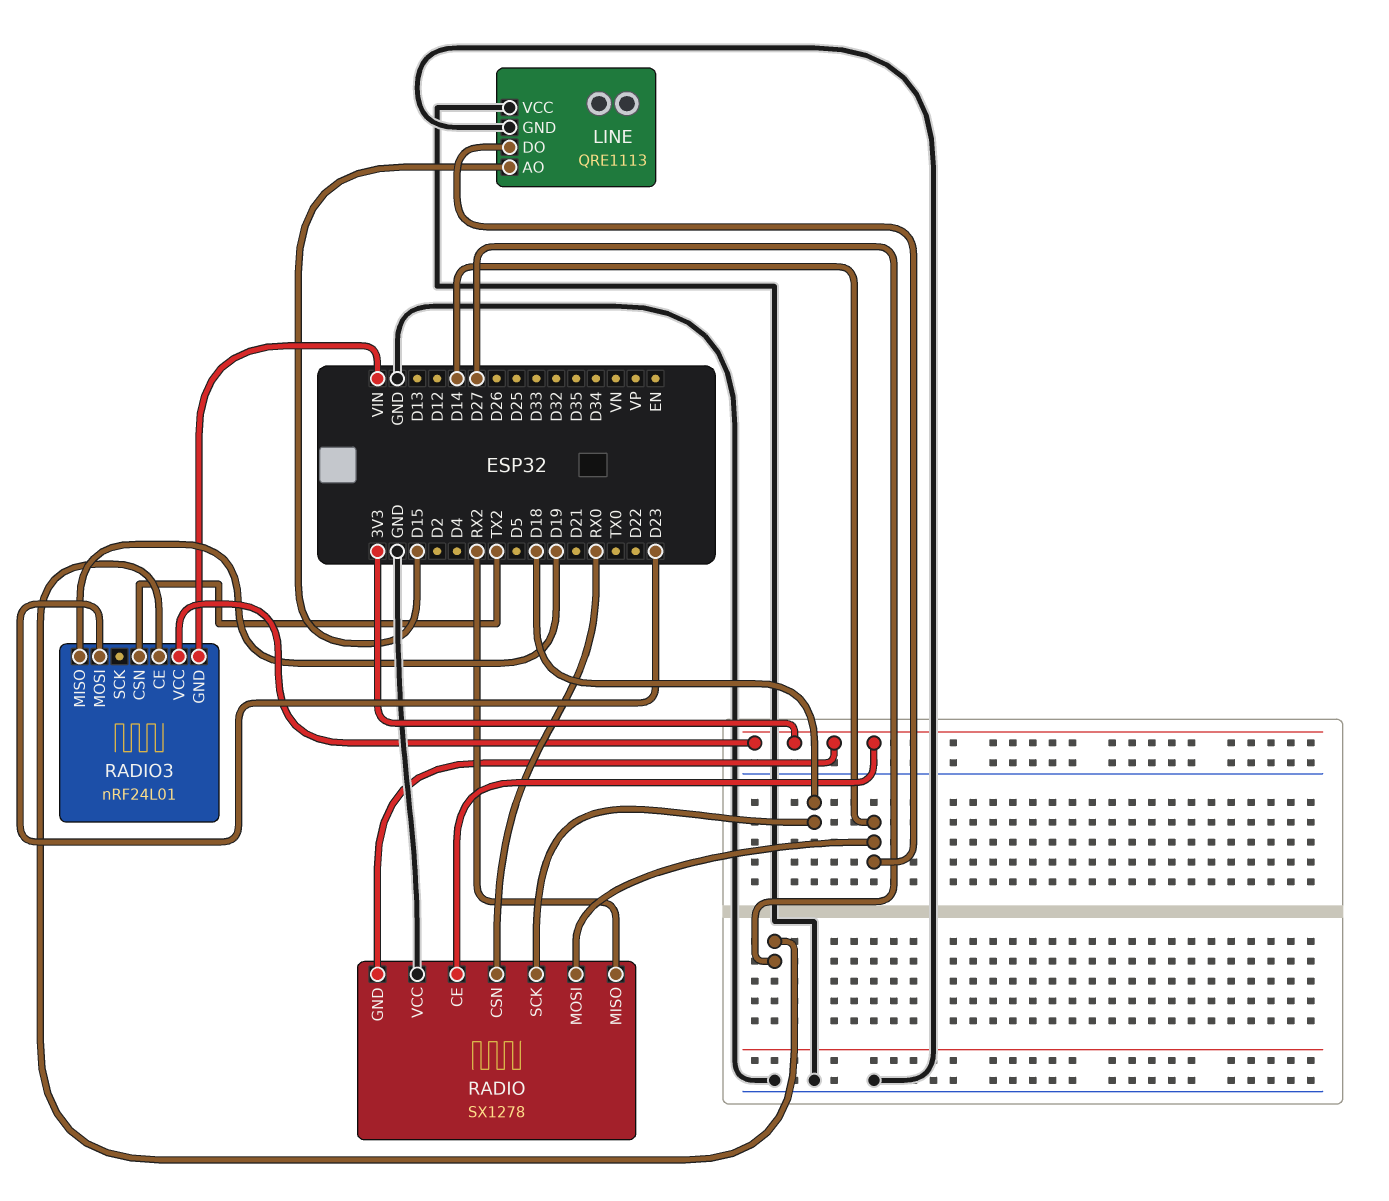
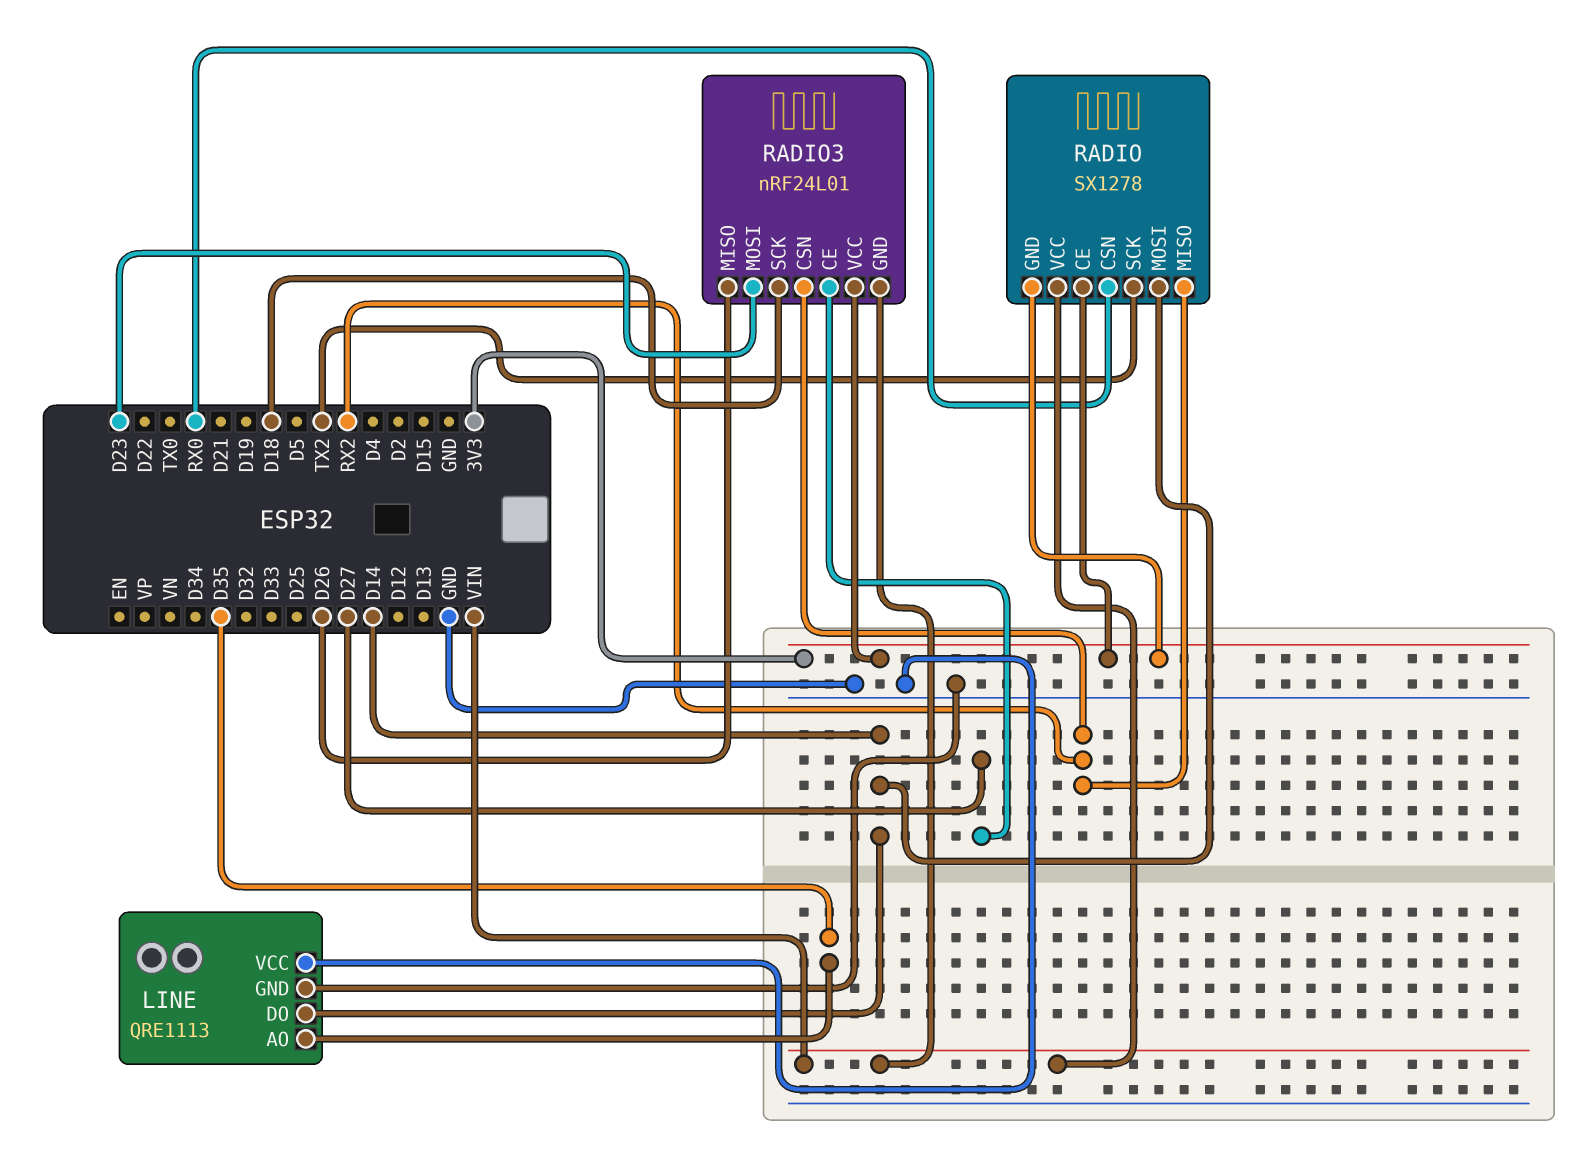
LINE pin AO: D15 -> D35
RADIO pin SCK: D18 -> TX2
RADIO pin VCC: GND -> VIN
RADIO3 pin CSN: TX2 -> RX2
RADIO3 pin MISO: D19 -> D26
RADIO3 pin SCK: none -> D18

